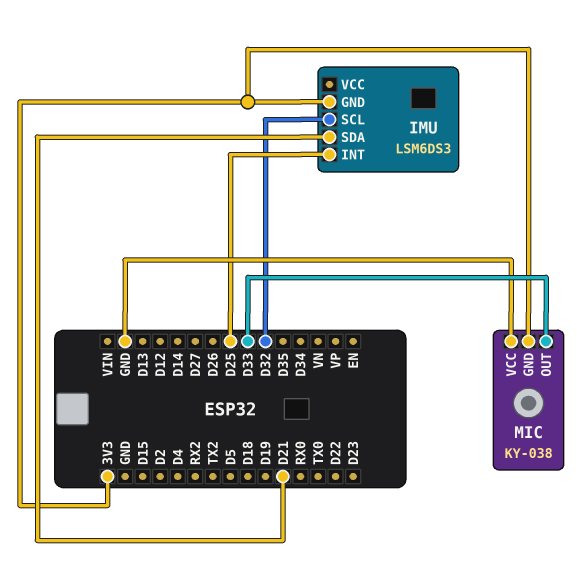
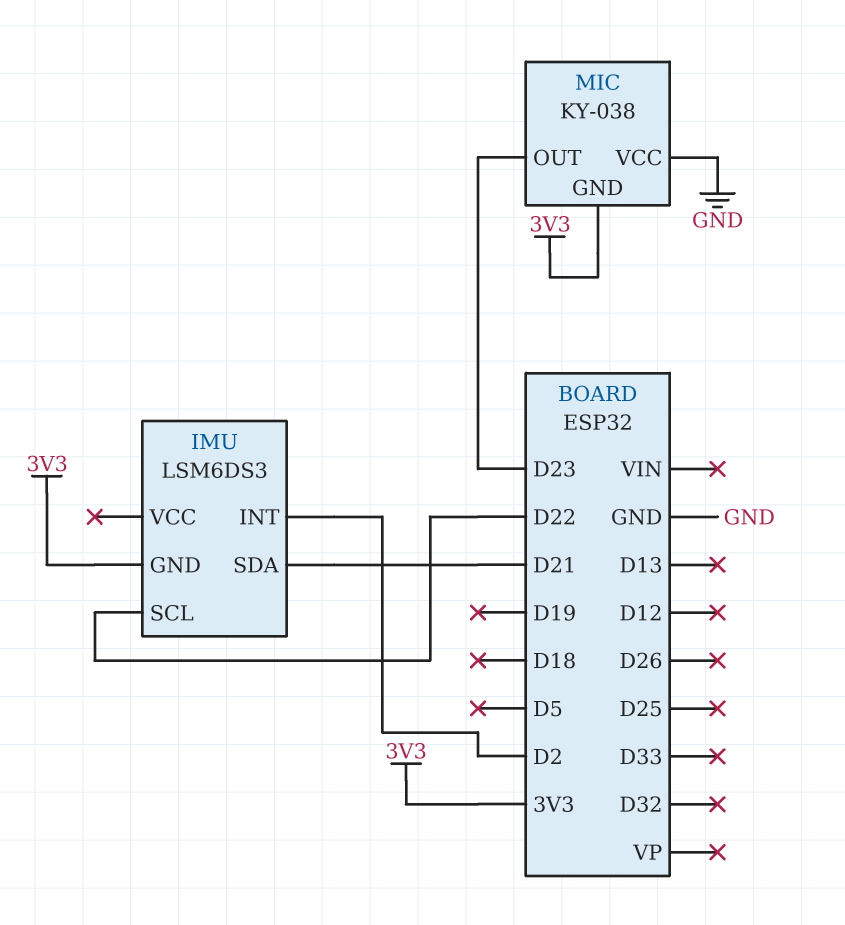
IMU pin INT: D25 -> D2
IMU pin SCL: D32 -> D22
MIC pin OUT: D33 -> D23

